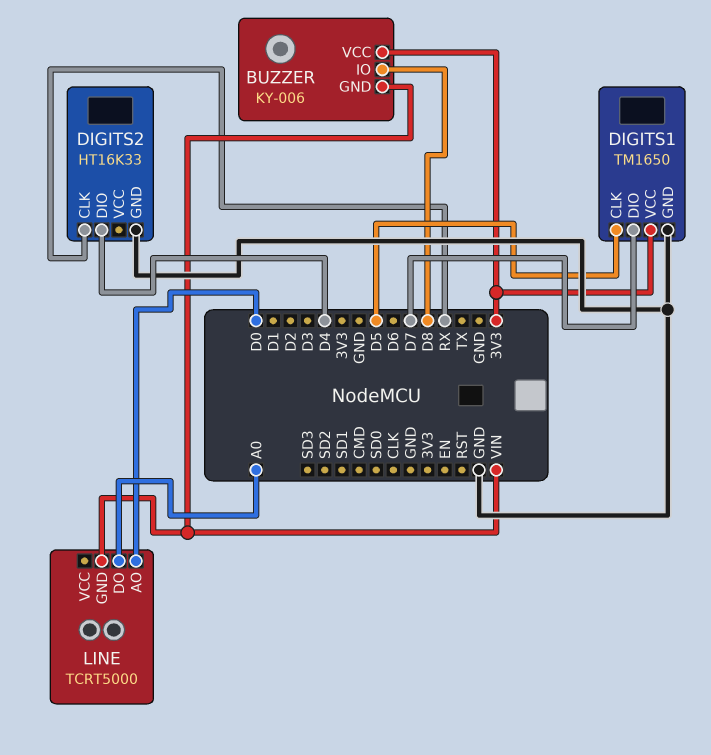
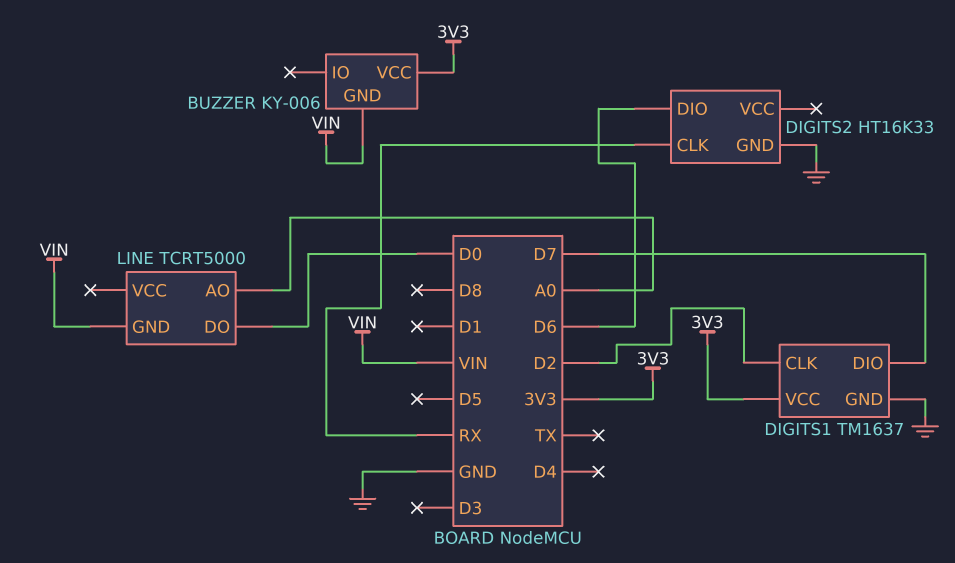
BUZZER pin IO: D8 -> none
DIGITS1: TM1650 -> TM1637
DIGITS1 pin CLK: D5 -> D2
DIGITS2 pin DIO: D4 -> D6
LINE pin AO: D0 -> A0
LINE pin DO: A0 -> D0

